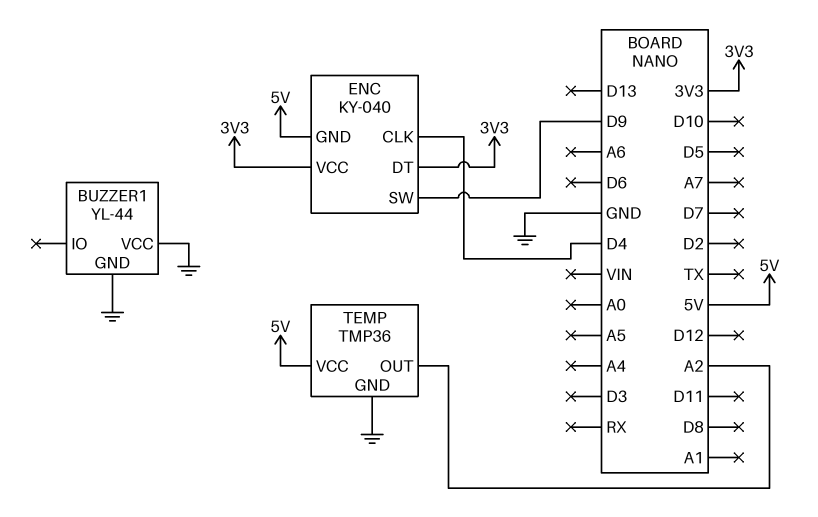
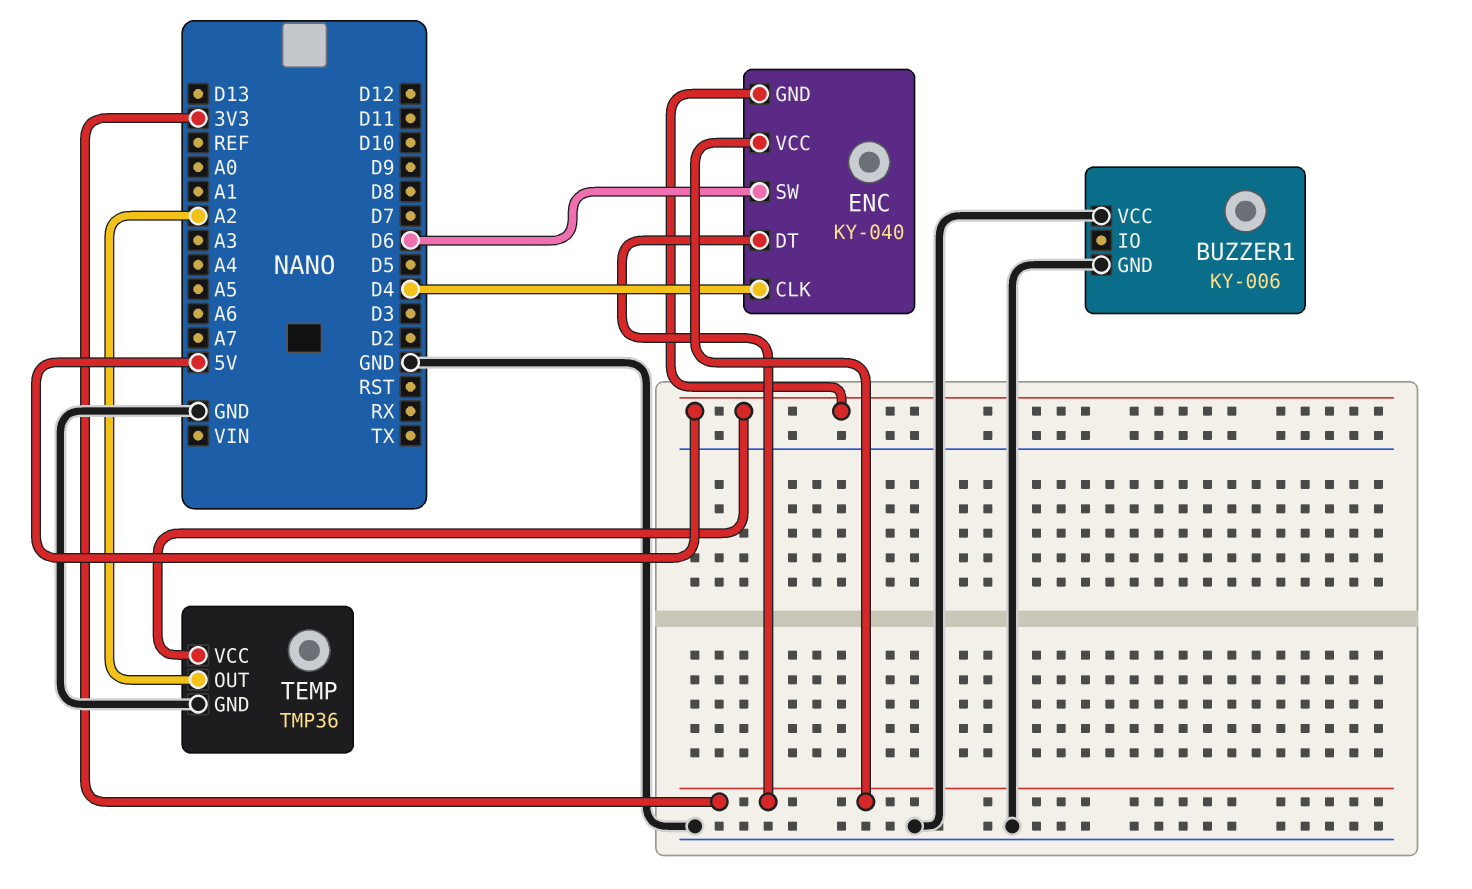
BUZZER1: YL-44 -> KY-006
ENC pin SW: D9 -> D6

